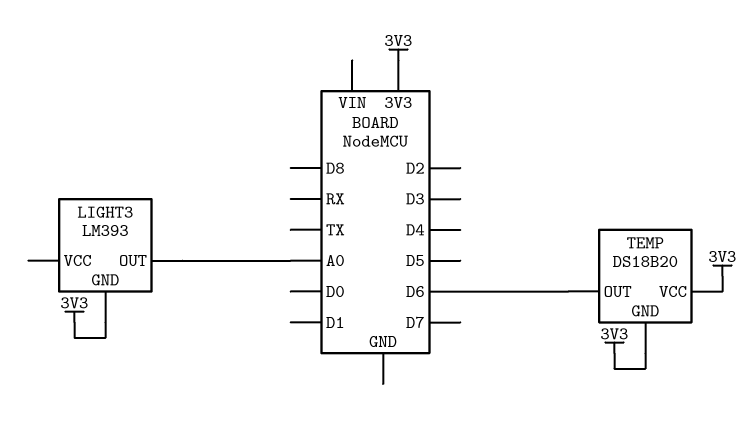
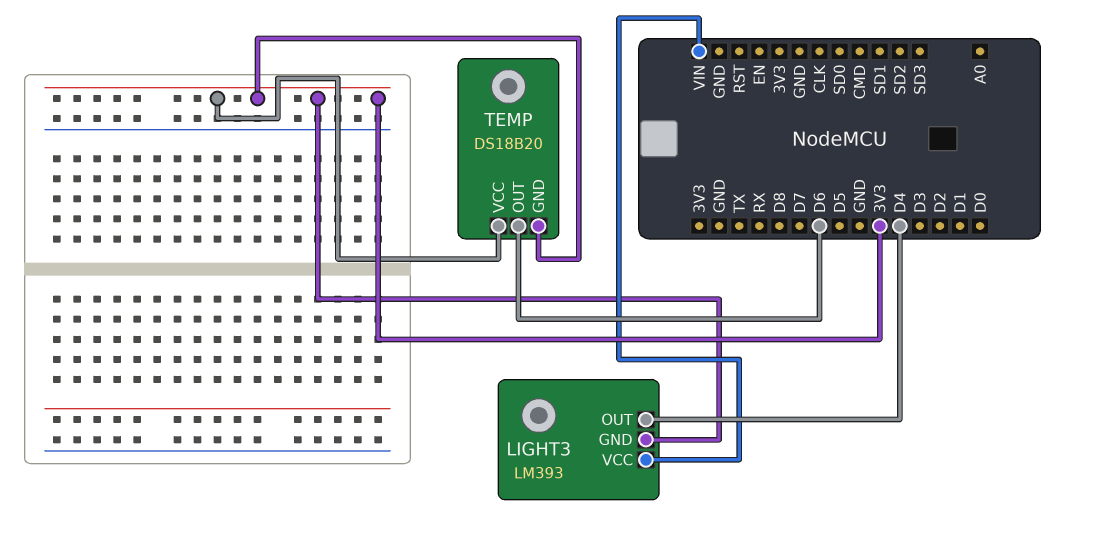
LIGHT3 pin OUT: A0 -> D4
LIGHT3 pin VCC: none -> VIN

